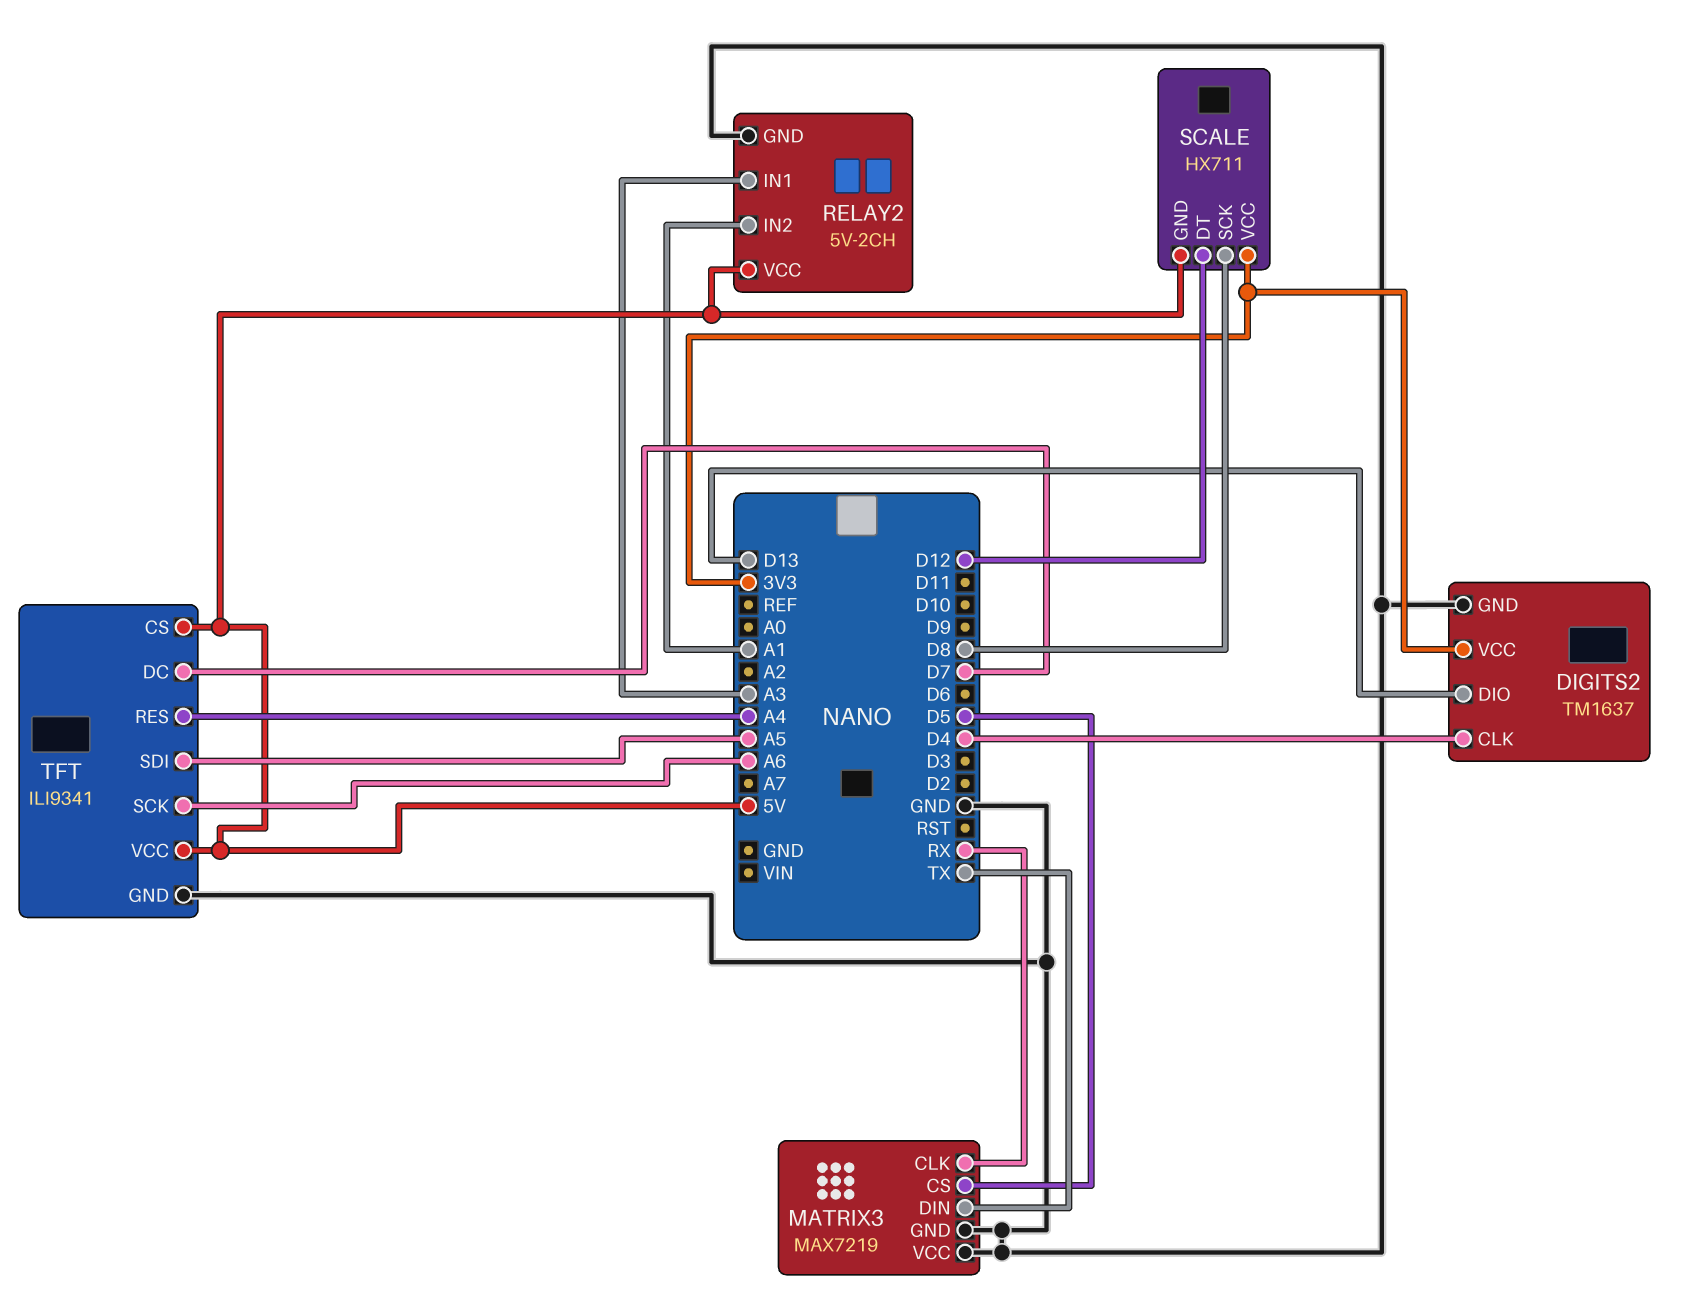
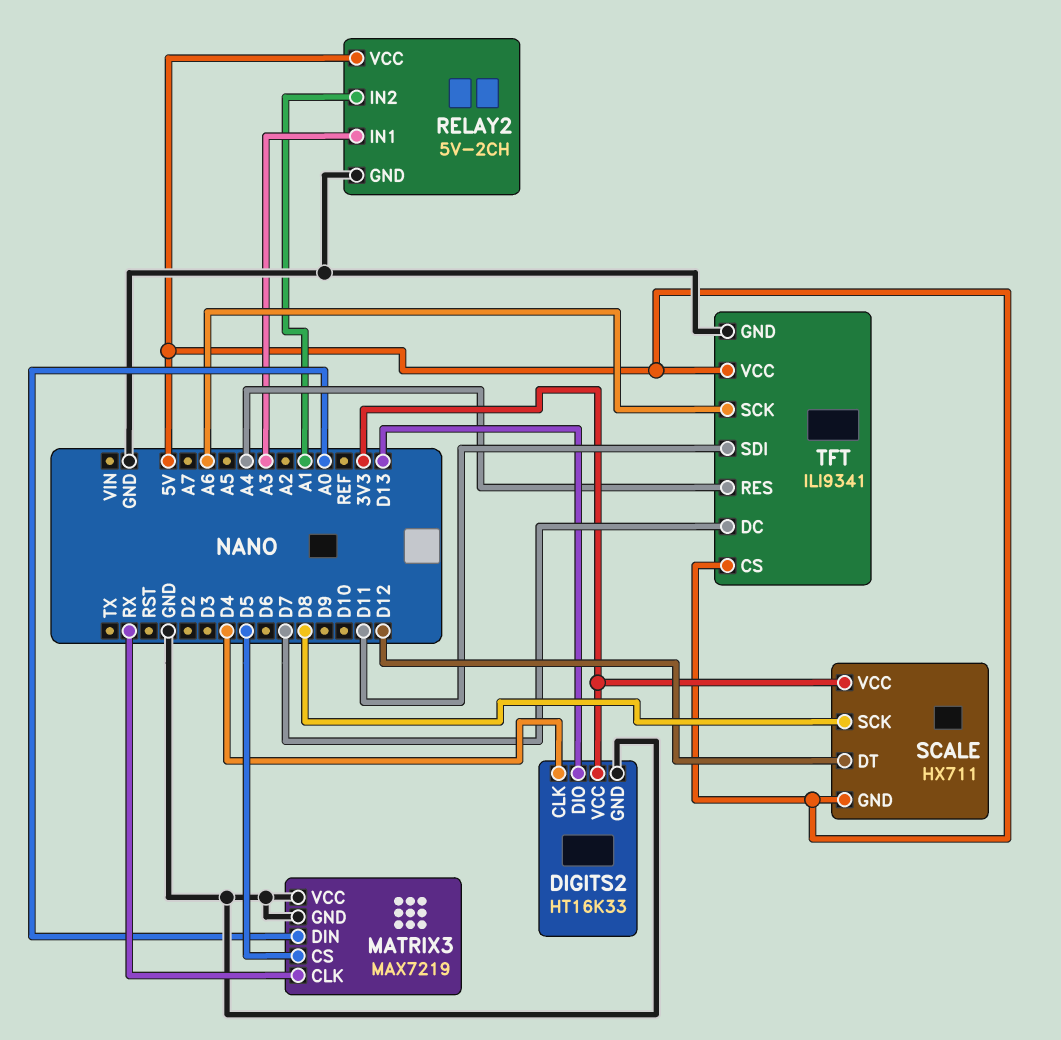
DIGITS2: TM1637 -> HT16K33
MATRIX3 pin DIN: TX -> A0
TFT pin SDI: A5 -> D11

